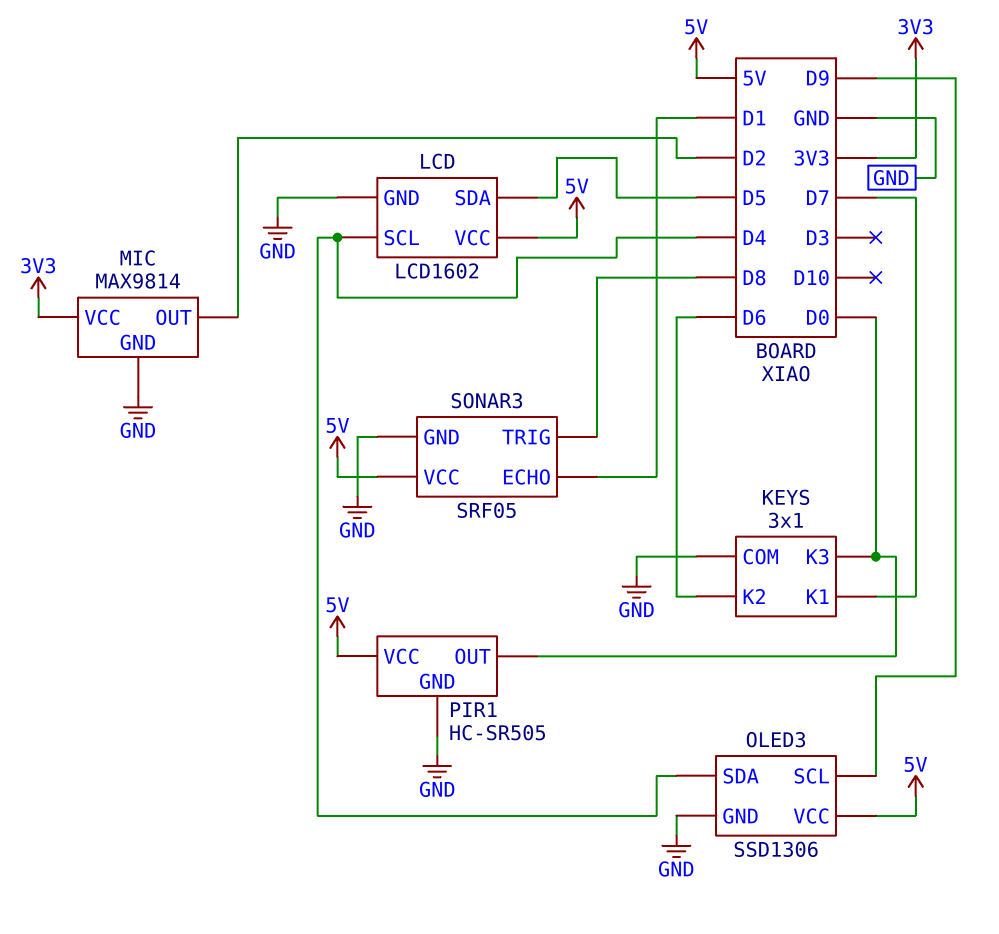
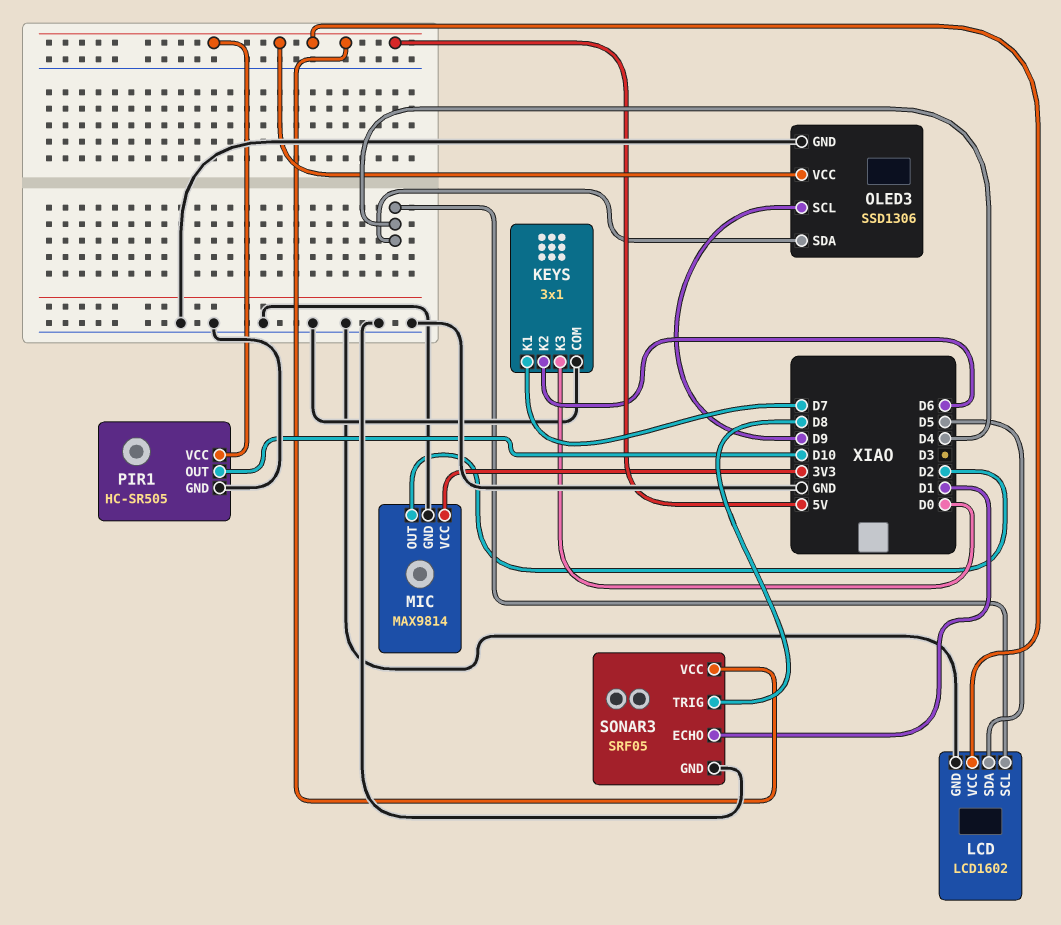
PIR1 pin OUT: D0 -> D10

